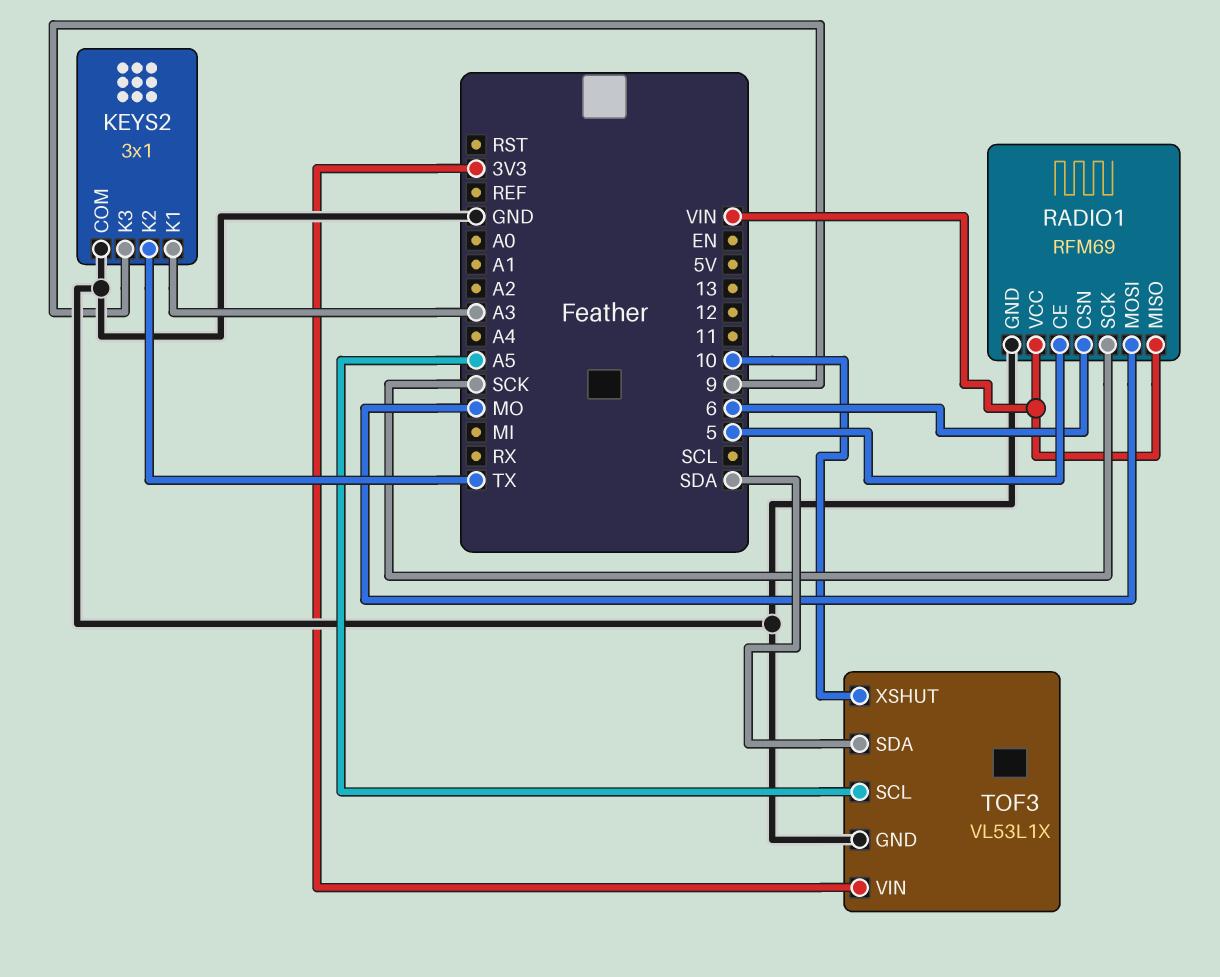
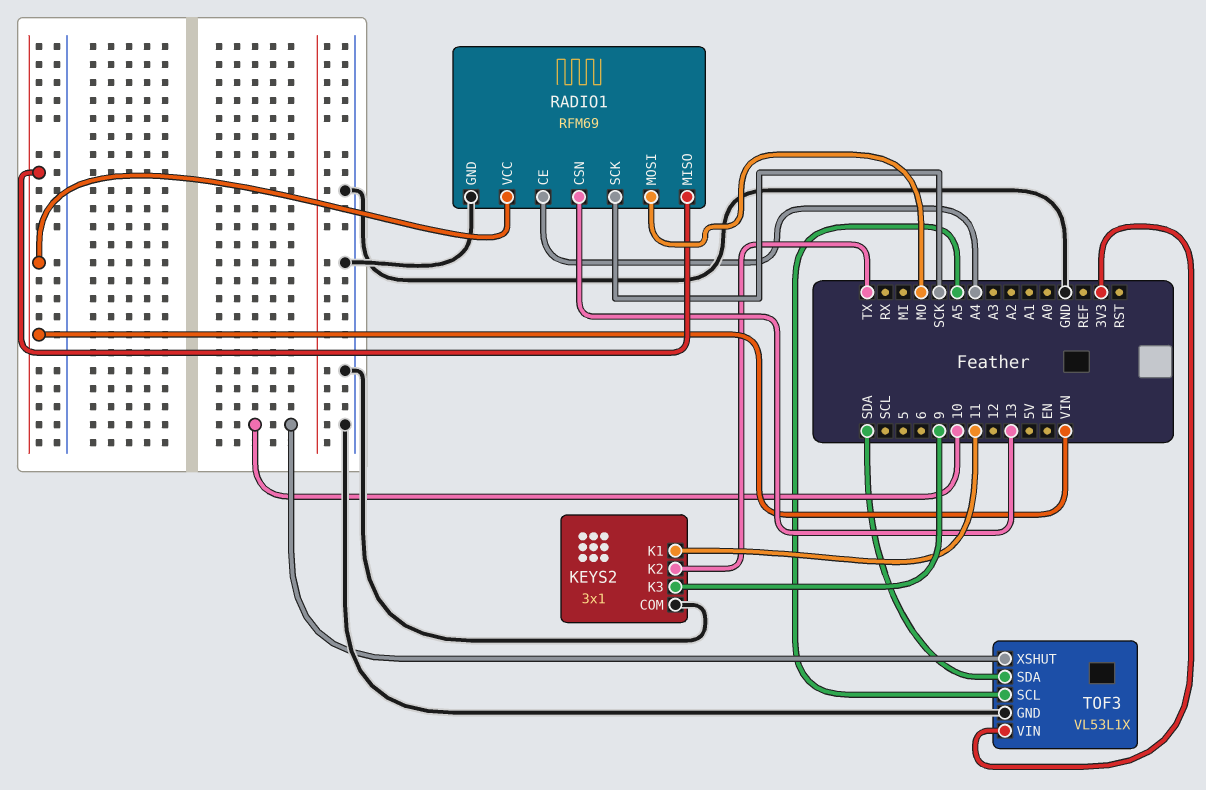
KEYS2 pin K1: A3 -> 11
RADIO1 pin CE: 5 -> A4
RADIO1 pin CSN: 6 -> 13

